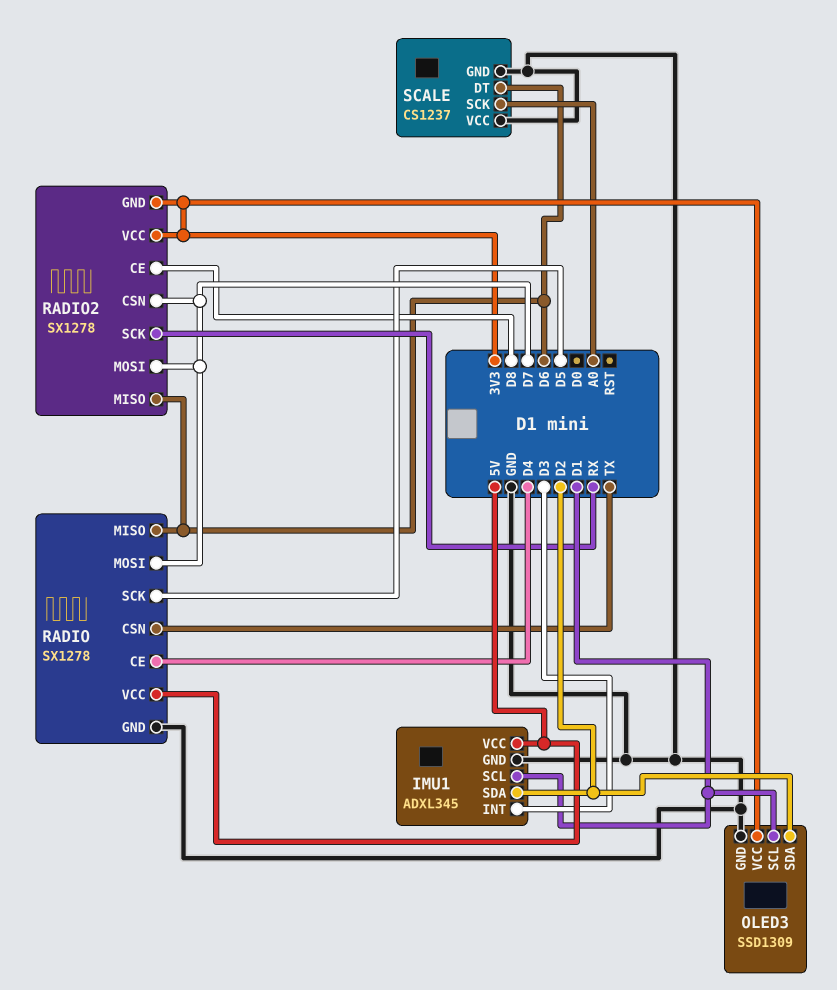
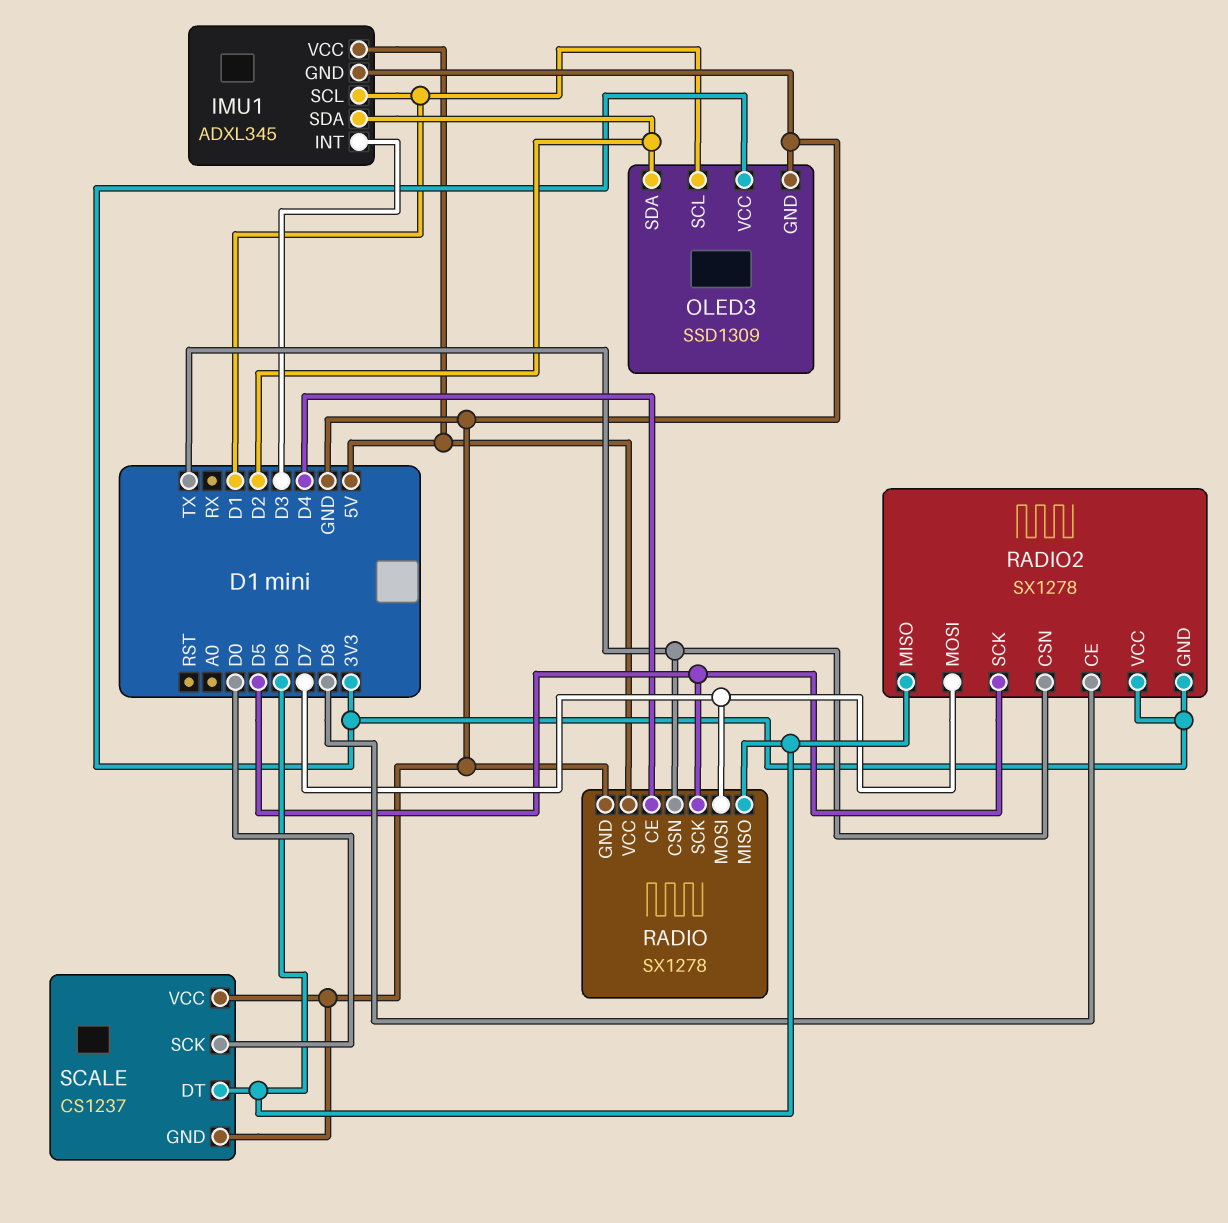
RADIO2 pin CSN: D7 -> TX
RADIO2 pin SCK: RX -> D5
SCALE pin SCK: A0 -> D0

